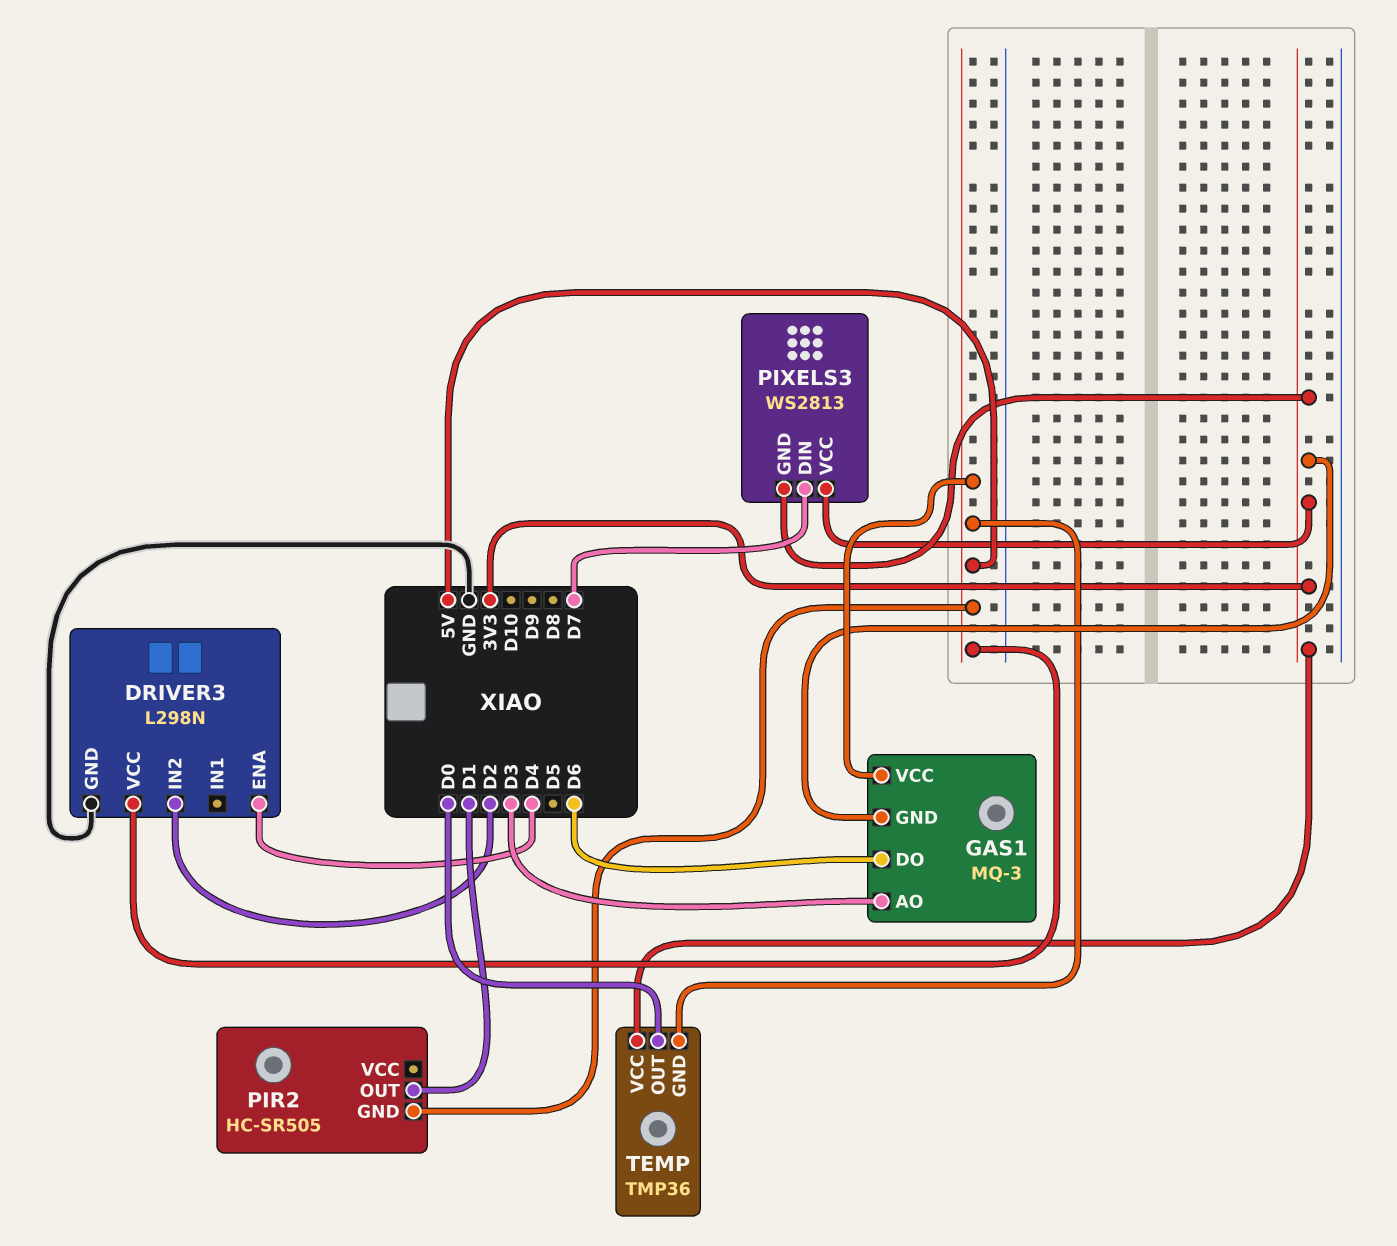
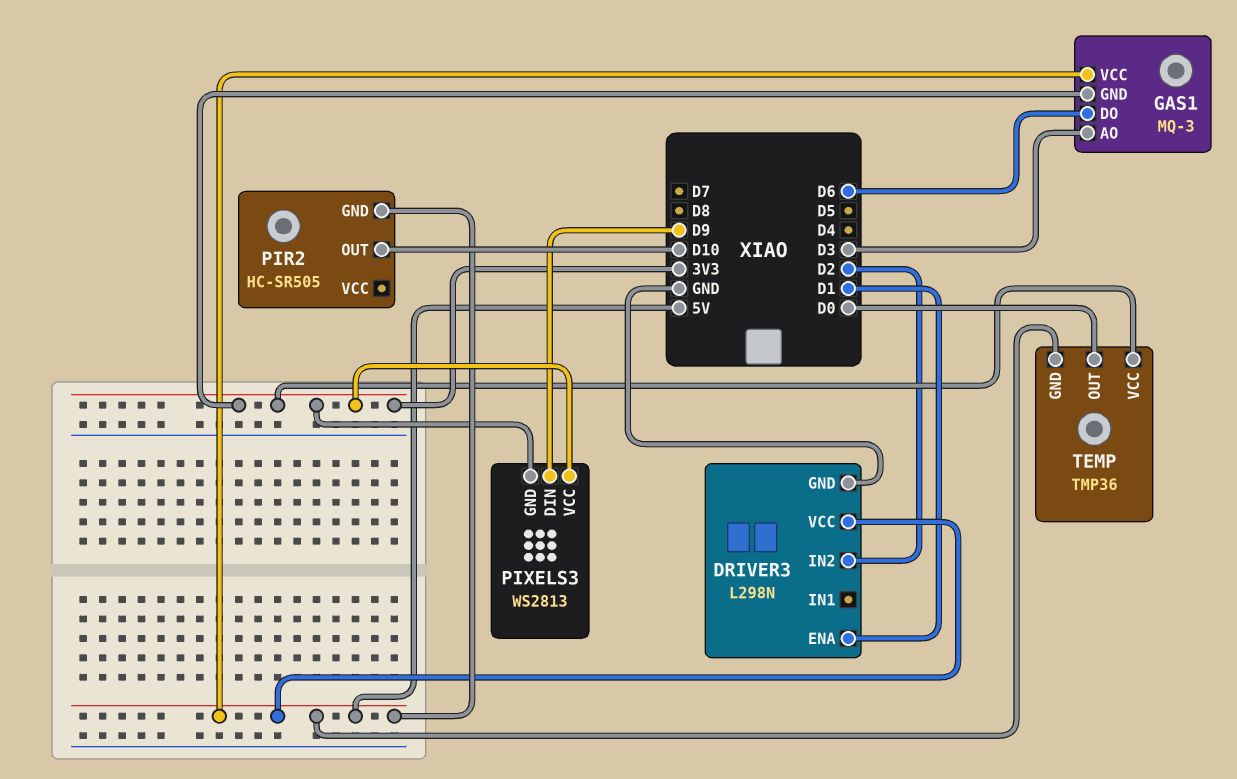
DRIVER3 pin ENA: D4 -> D1
PIR2 pin OUT: D1 -> D10
PIXELS3 pin DIN: D7 -> D9

